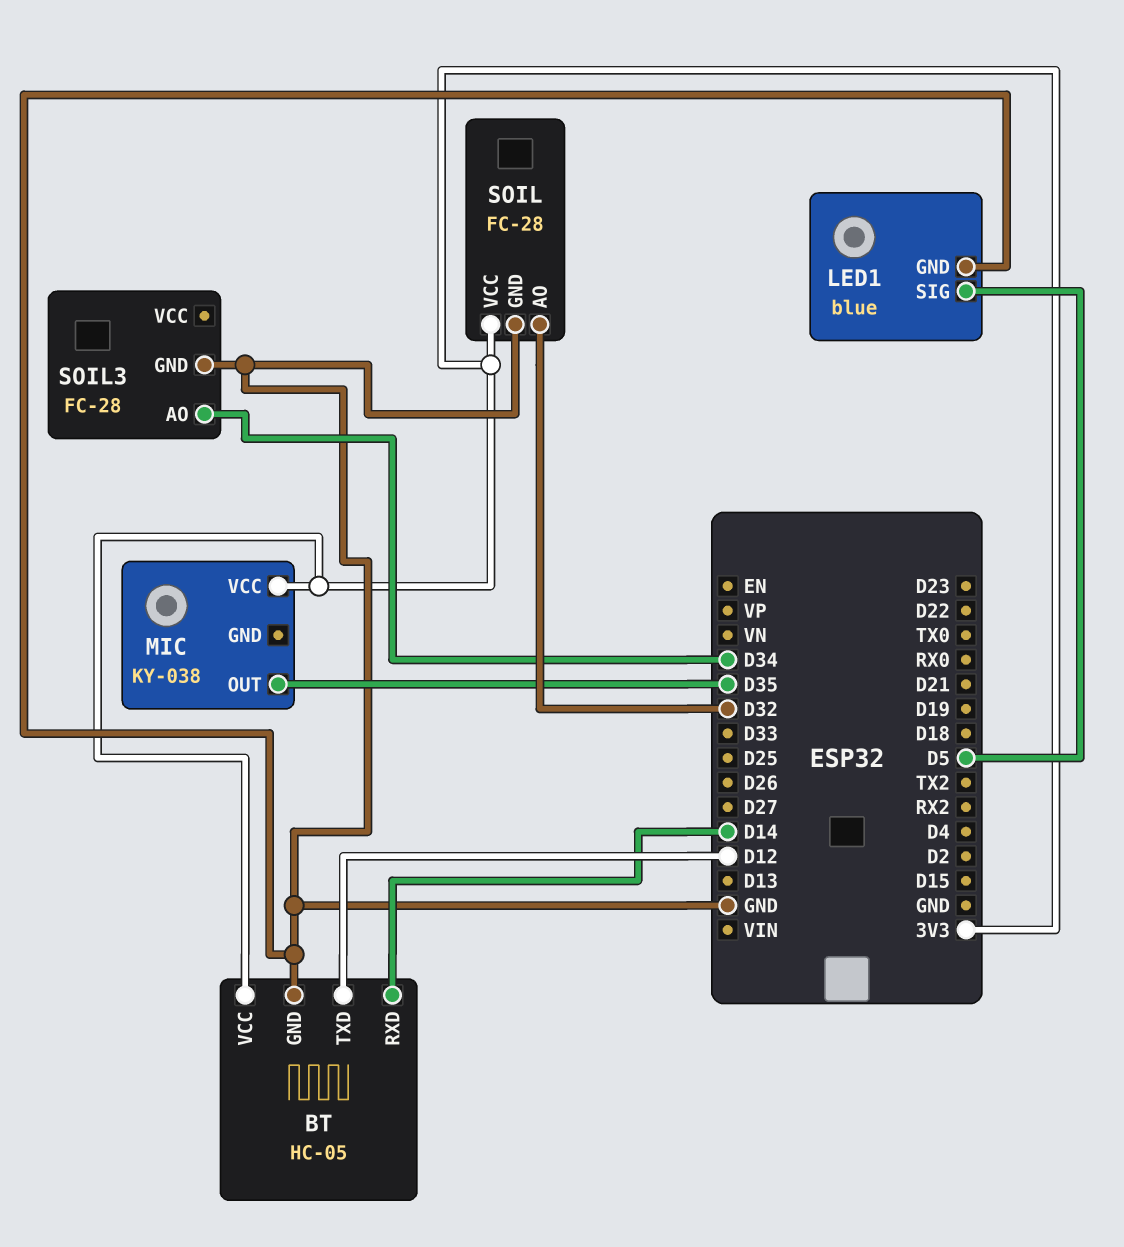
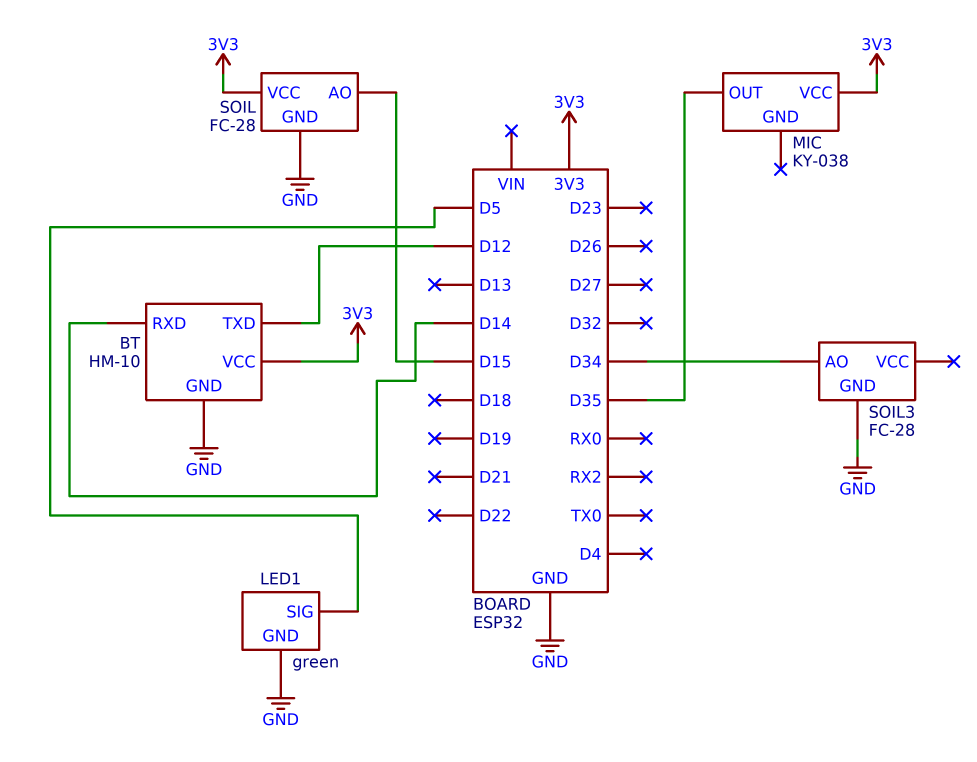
BT: HC-05 -> HM-10
LED1: blue -> green
SOIL pin AO: D32 -> D15

